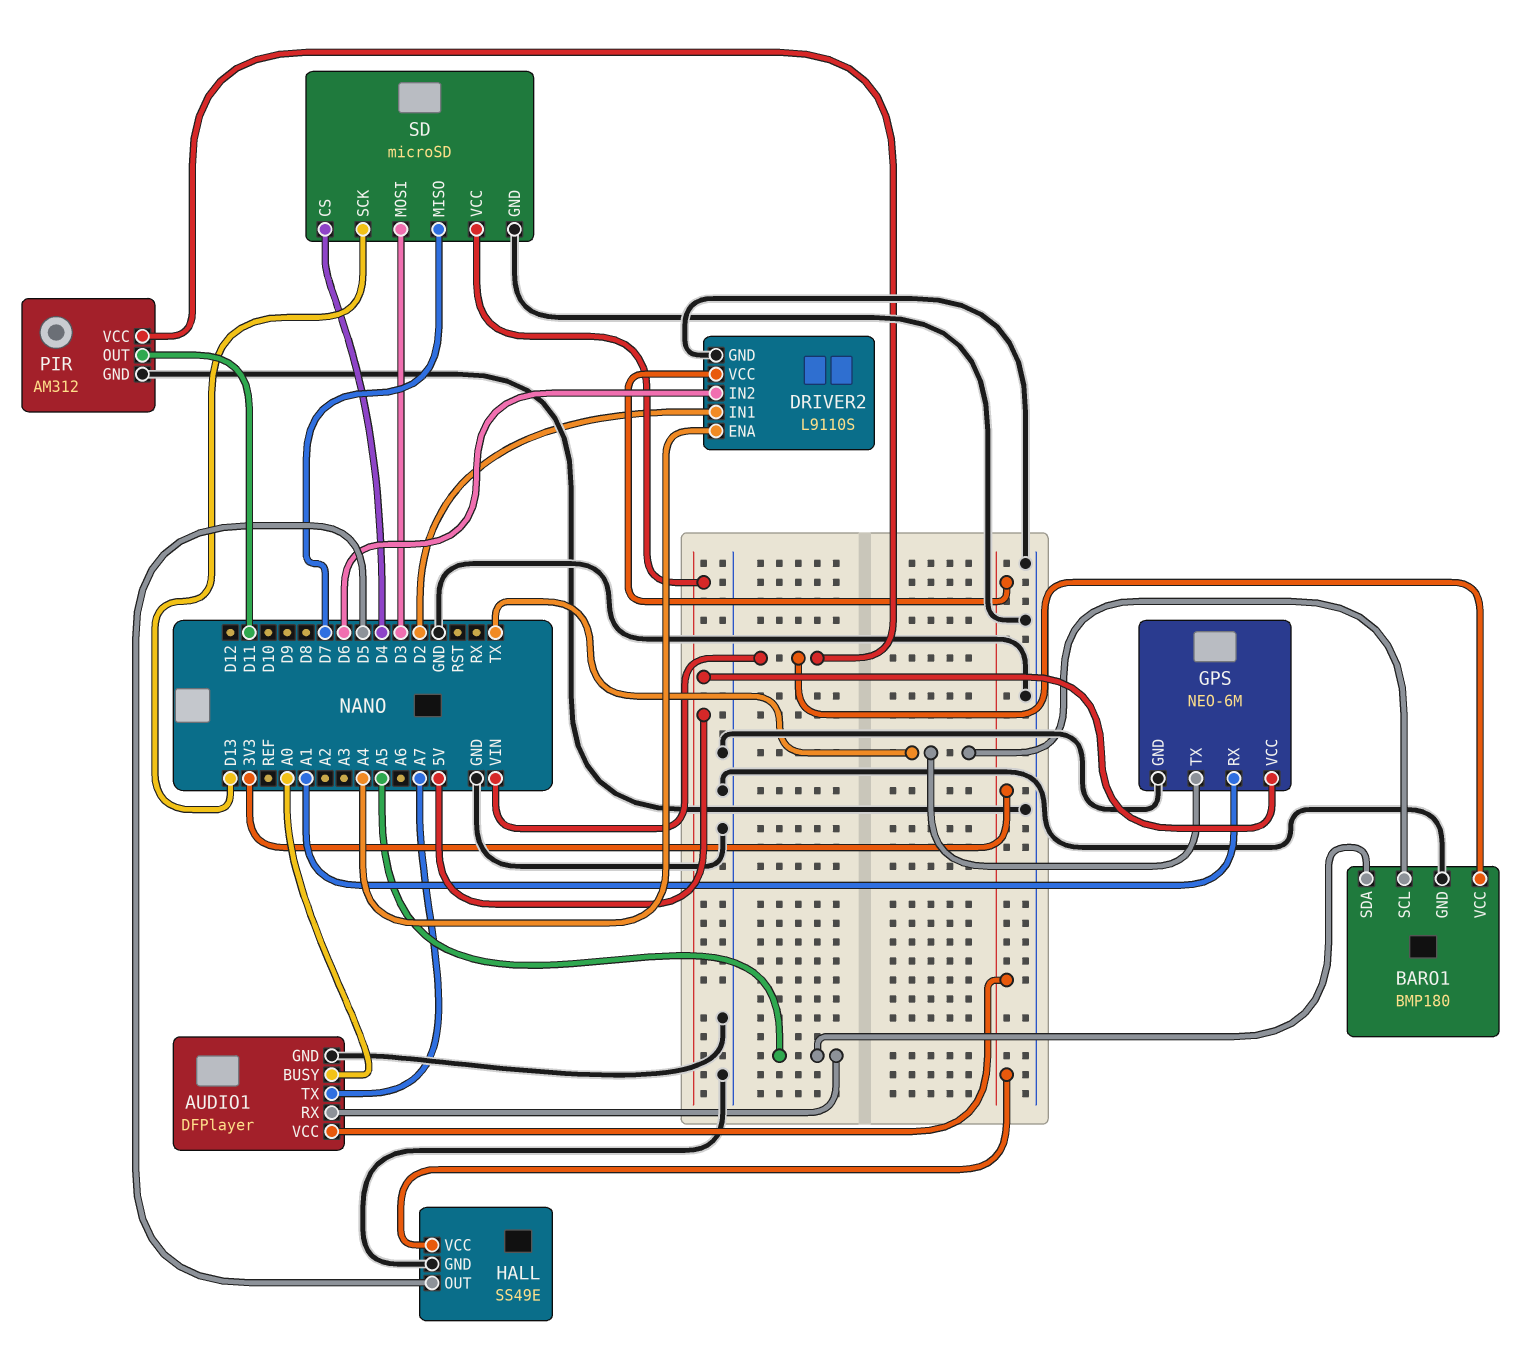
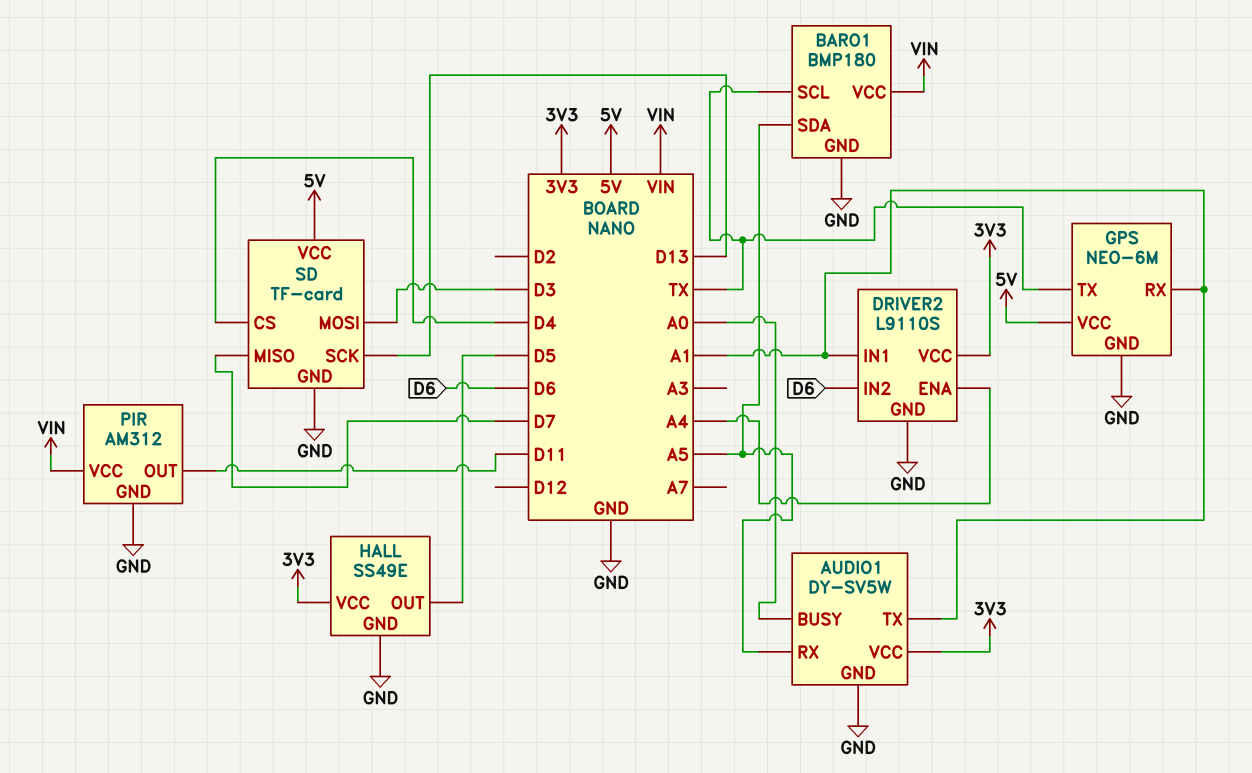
AUDIO1: DFPlayer -> DY-SV5W
AUDIO1 pin TX: A7 -> A1
DRIVER2 pin IN1: D2 -> A1
SD: microSD -> TF-card

